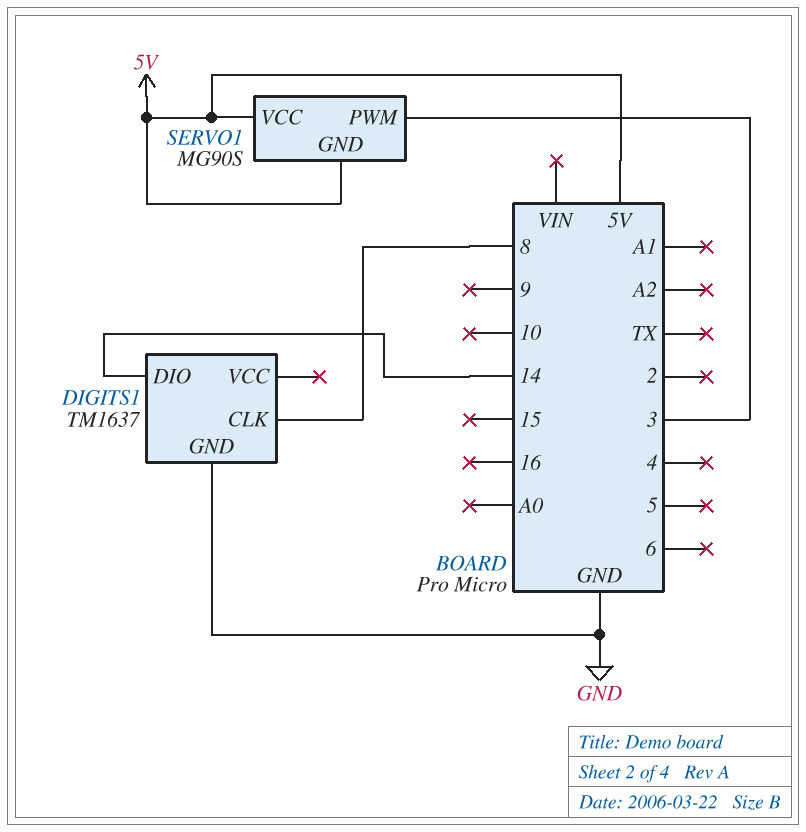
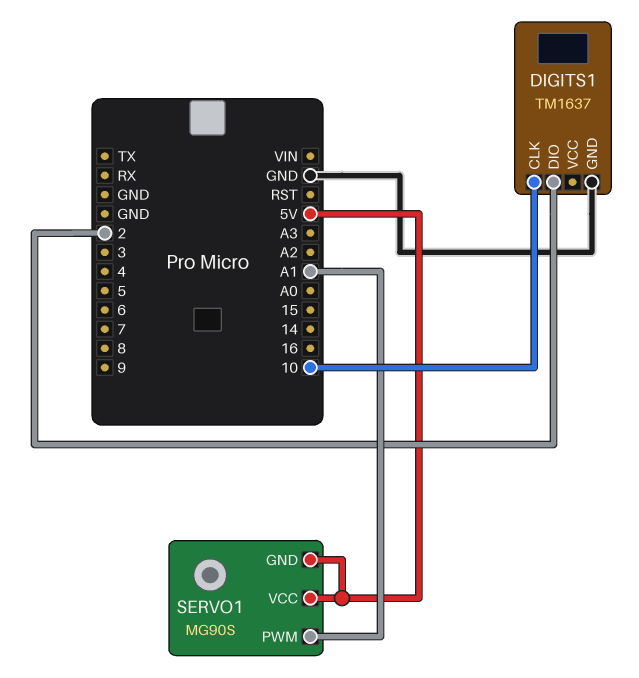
DIGITS1 pin CLK: 8 -> 10
DIGITS1 pin DIO: 14 -> 2
SERVO1 pin PWM: 3 -> A1

